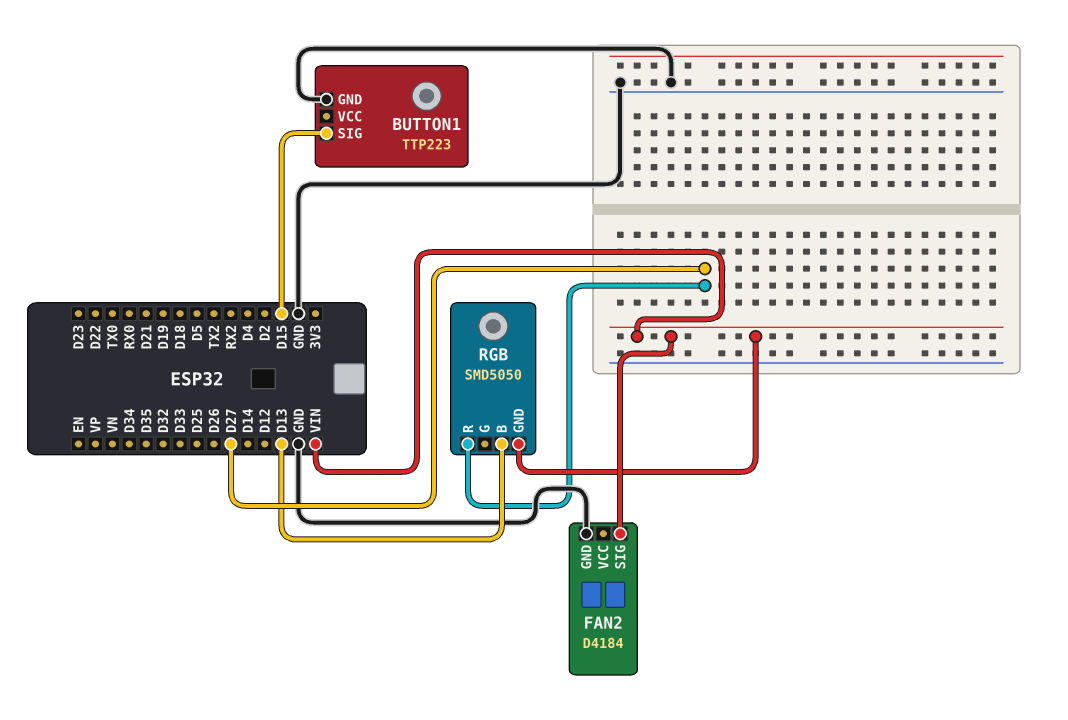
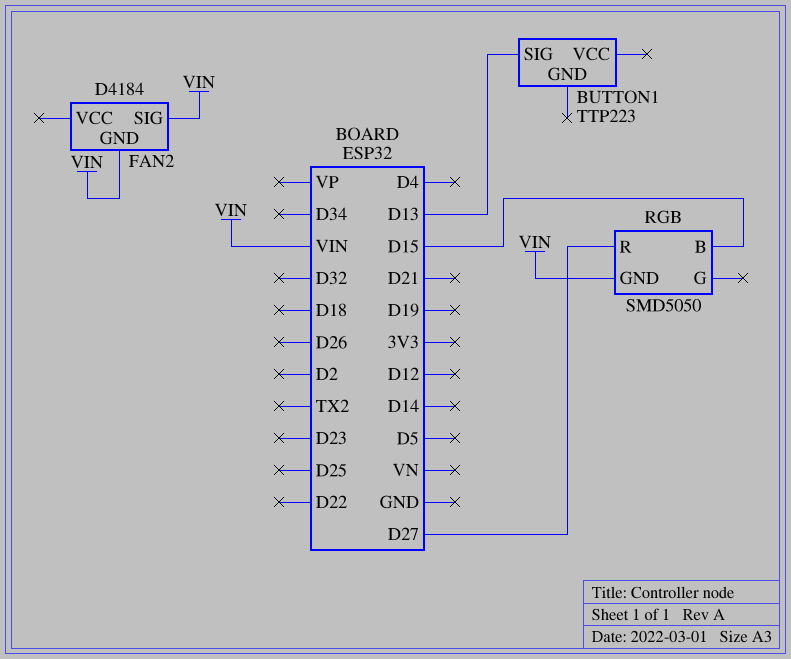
BUTTON1 pin GND: GND -> none
BUTTON1 pin SIG: D15 -> D13
FAN2 pin GND: GND -> VIN
RGB pin B: D13 -> D15

